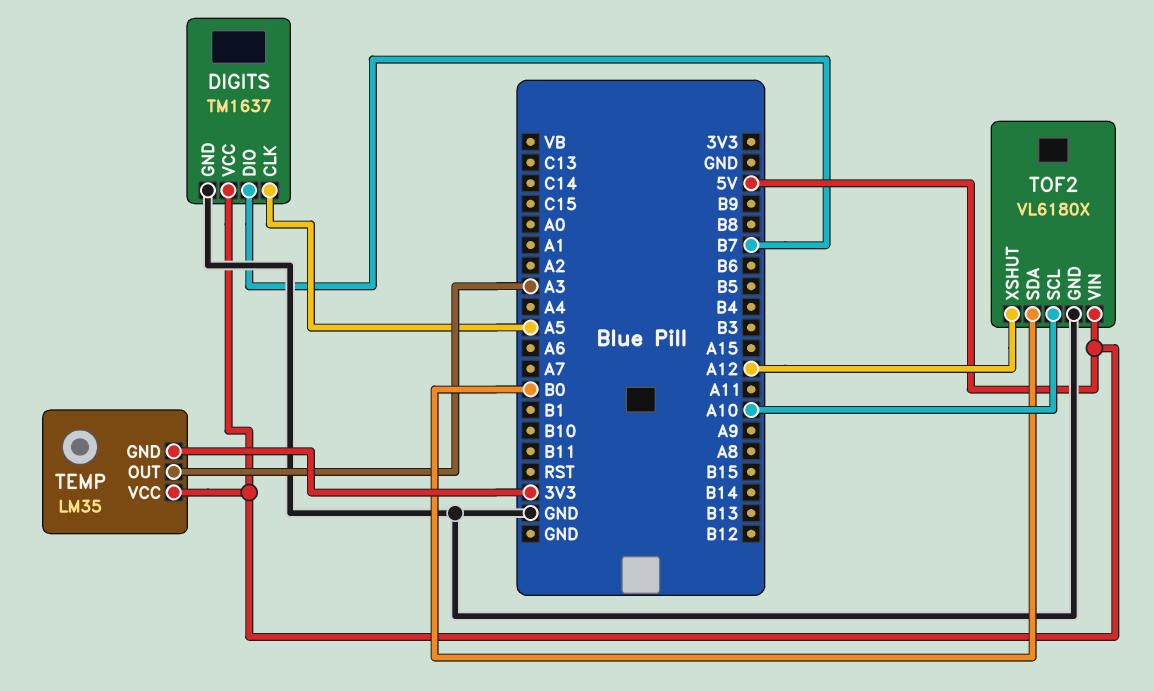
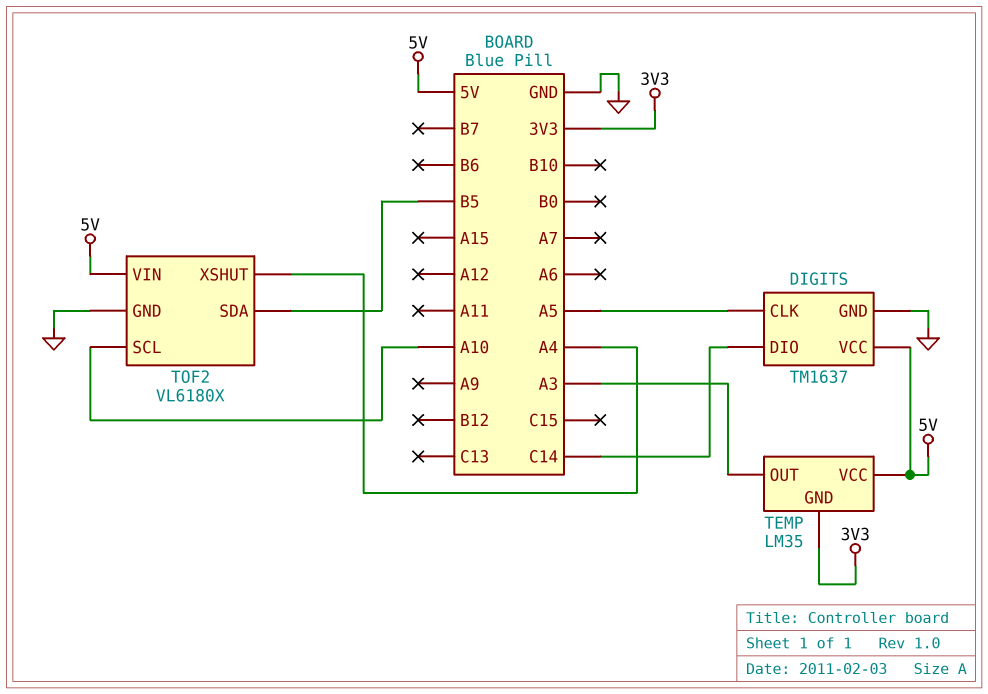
DIGITS pin DIO: B7 -> C14
TOF2 pin SDA: B0 -> B5
TOF2 pin XSHUT: A12 -> A4

